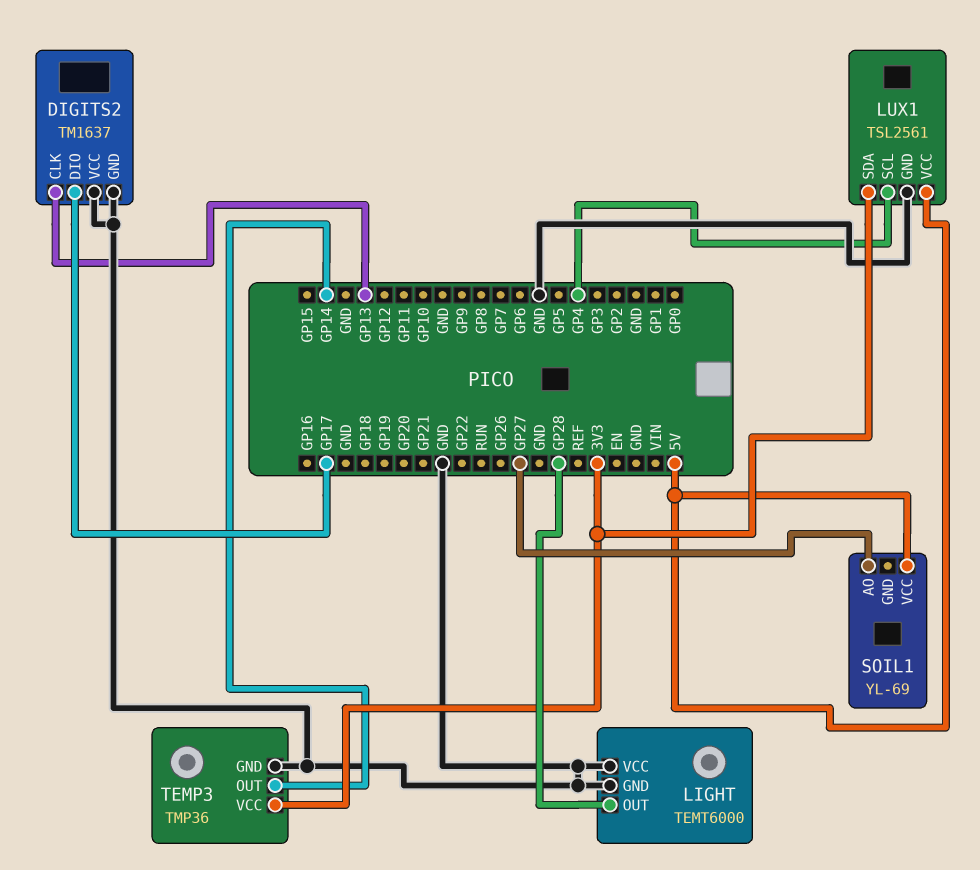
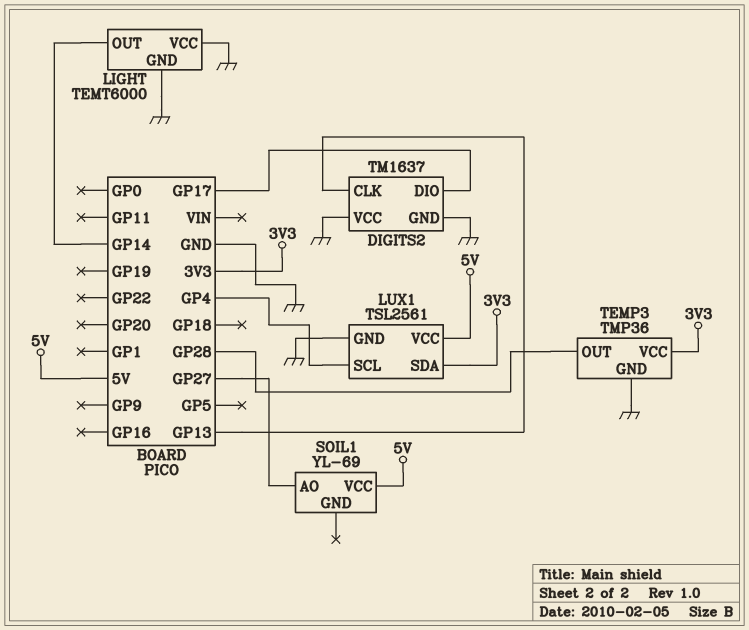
LIGHT pin OUT: GP28 -> GP14
TEMP3 pin OUT: GP14 -> GP28

